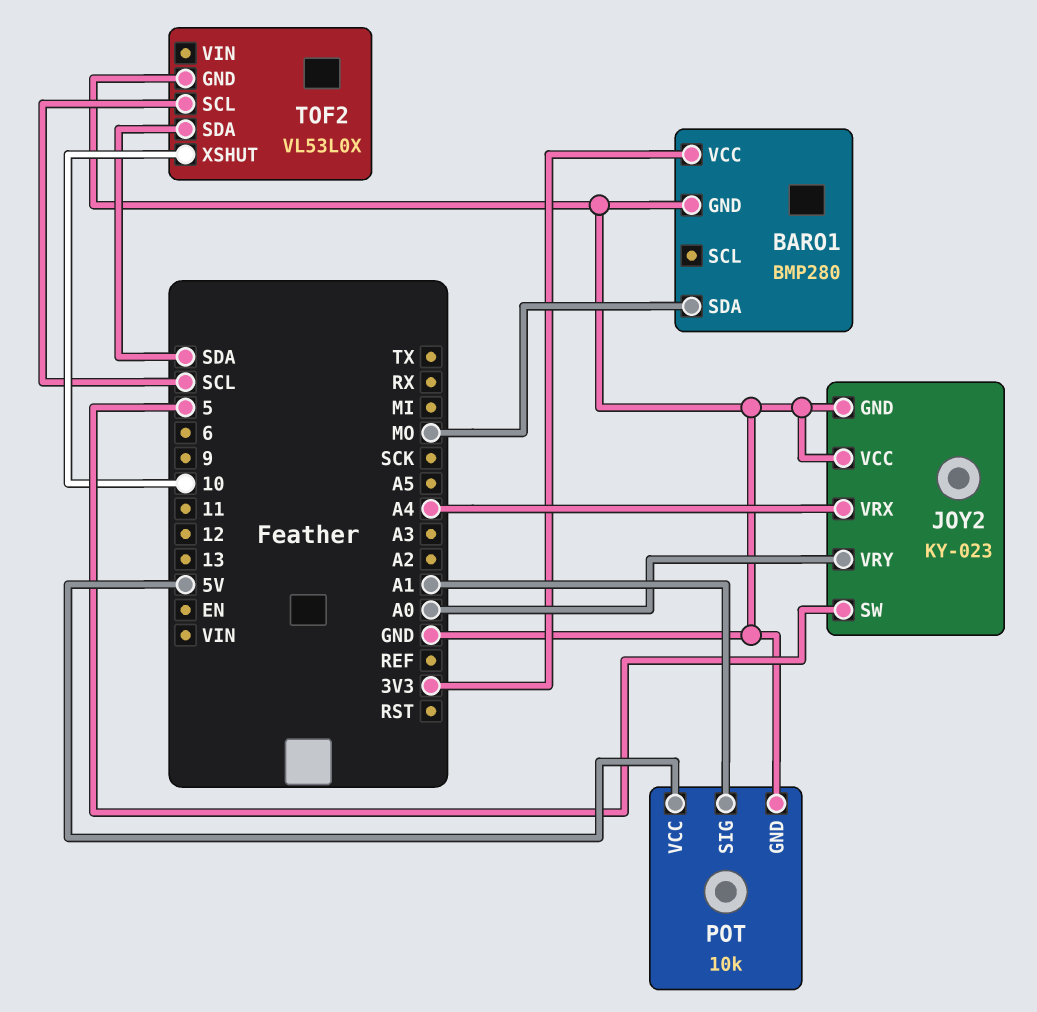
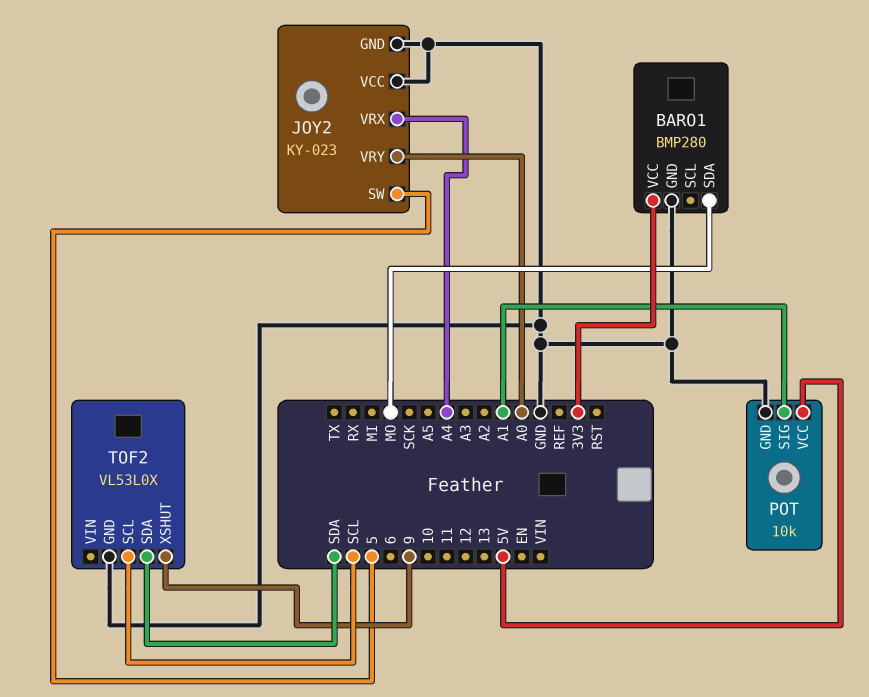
TOF2 pin XSHUT: 10 -> 9

